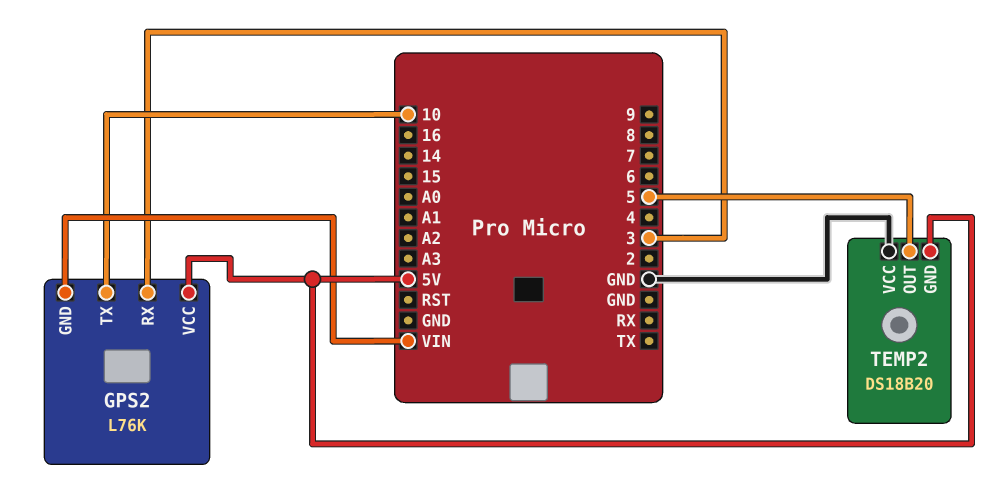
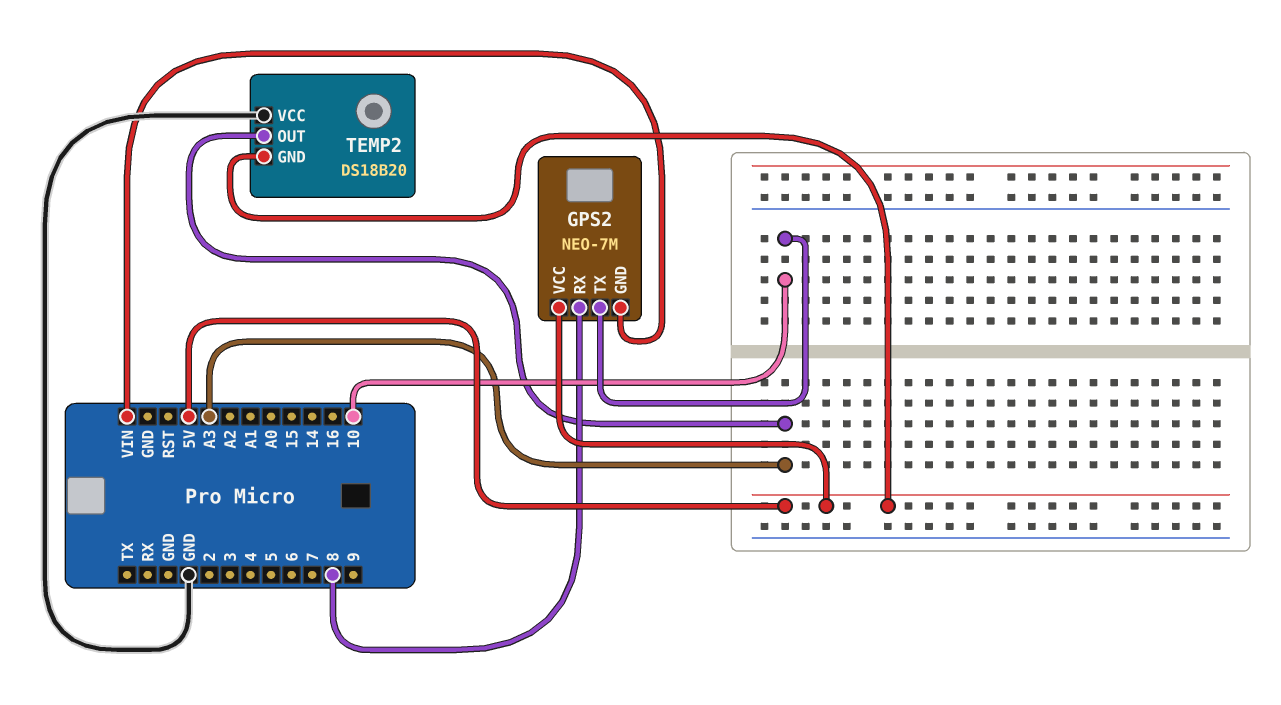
GPS2: L76K -> NEO-7M
GPS2 pin RX: 3 -> 8
TEMP2 pin OUT: 5 -> A3

